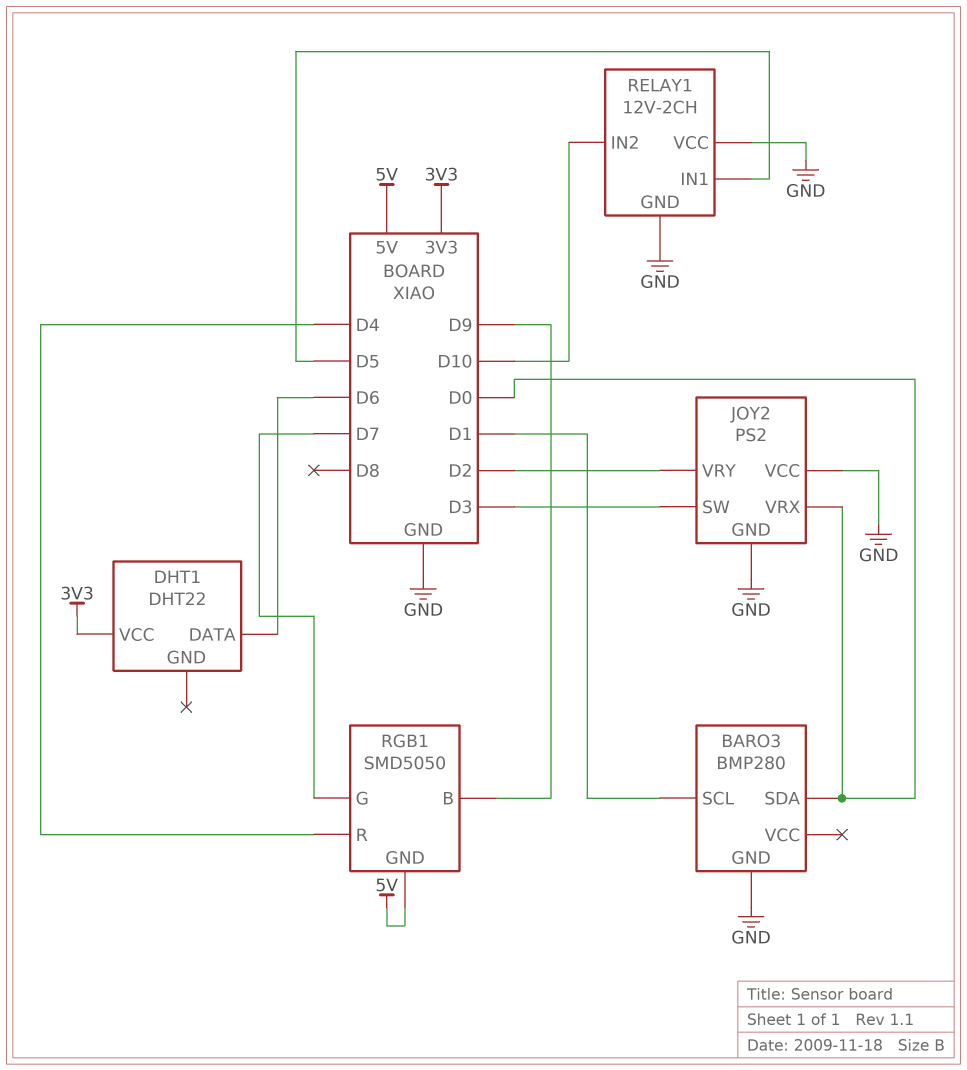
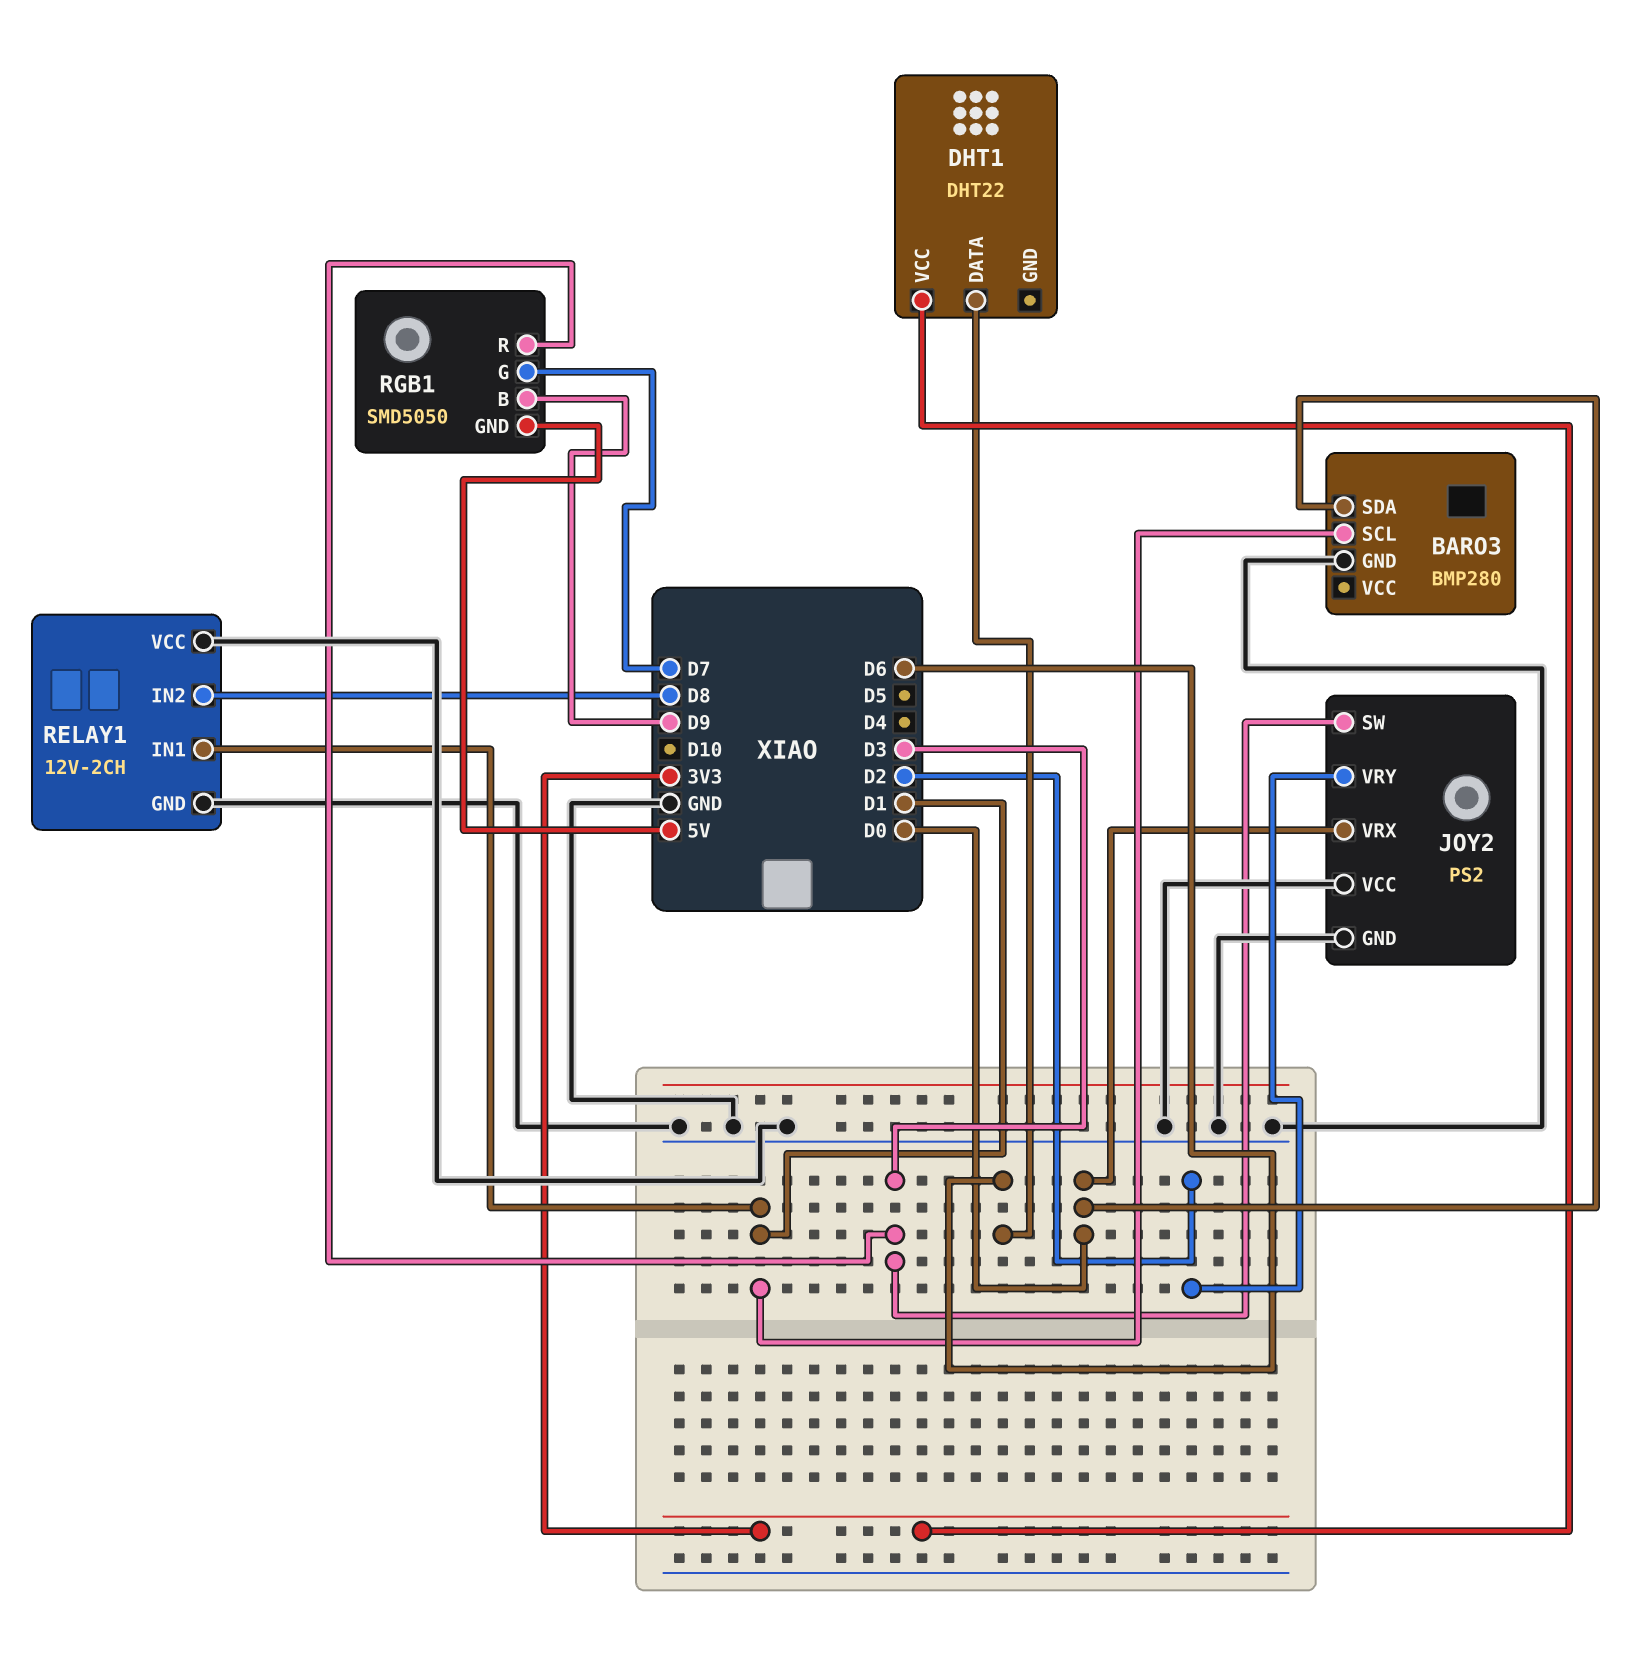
RELAY1 pin IN1: D5 -> D1
RELAY1 pin IN2: D10 -> D8
RGB1 pin R: D4 -> D3

